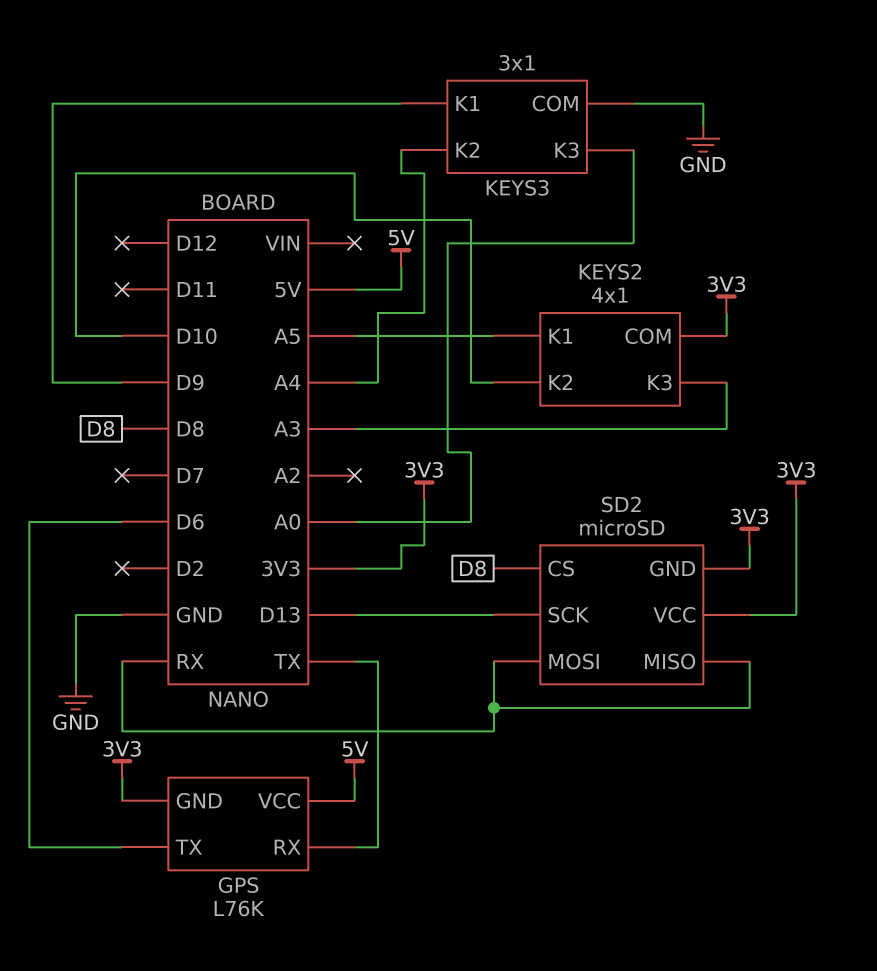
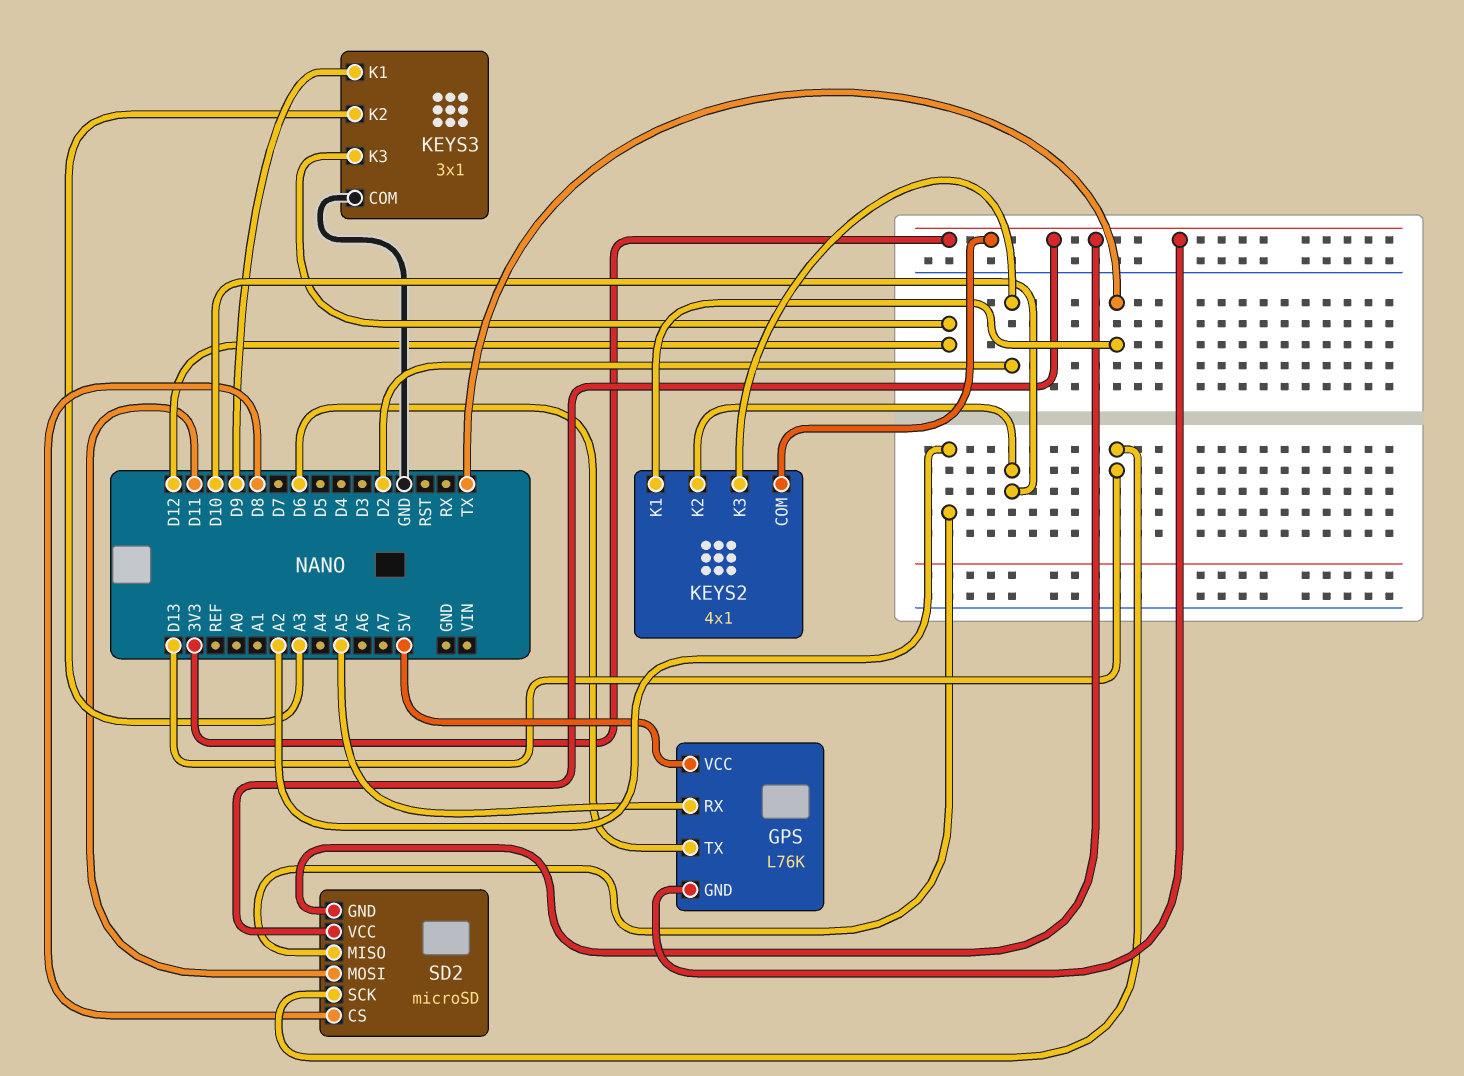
GPS pin RX: TX -> A5
KEYS2 pin K1: A5 -> TX
KEYS2 pin K3: A3 -> D2
KEYS3 pin K2: A4 -> A3
KEYS3 pin K3: A0 -> D12
SD2 pin MISO: RX -> A2
SD2 pin MOSI: RX -> D11

